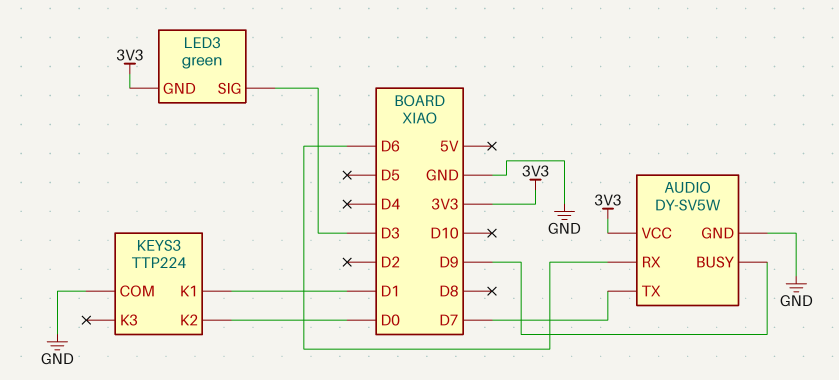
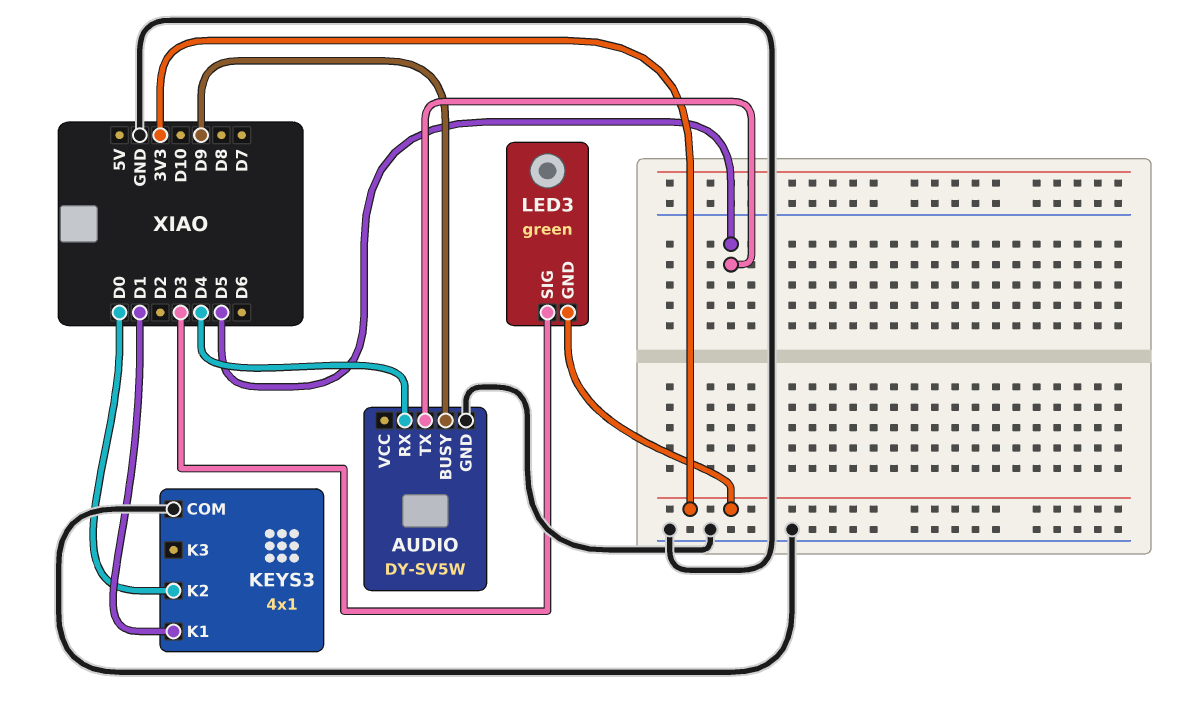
AUDIO pin RX: D6 -> D4
AUDIO pin TX: D7 -> D5
AUDIO pin VCC: 3V3 -> none
KEYS3: TTP224 -> 4x1

